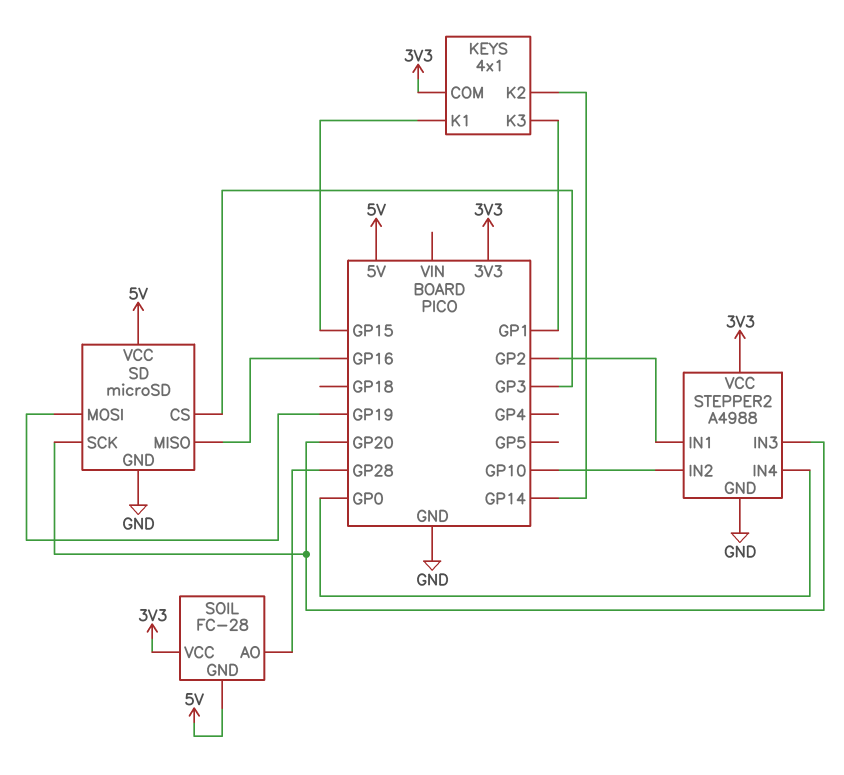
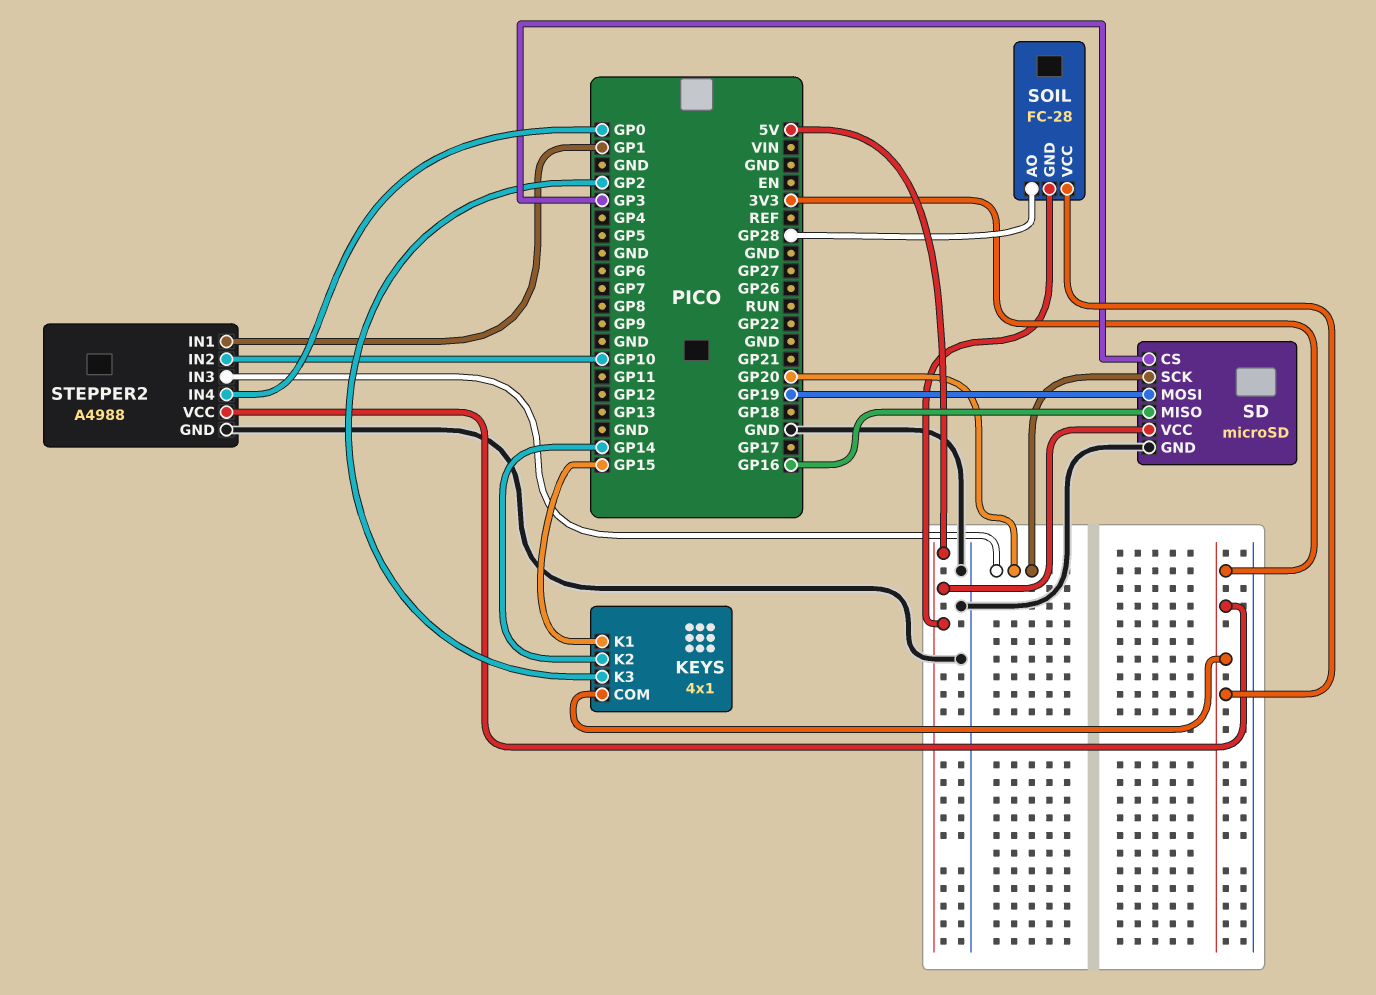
KEYS pin K3: GP1 -> GP2
STEPPER2 pin IN1: GP2 -> GP1

